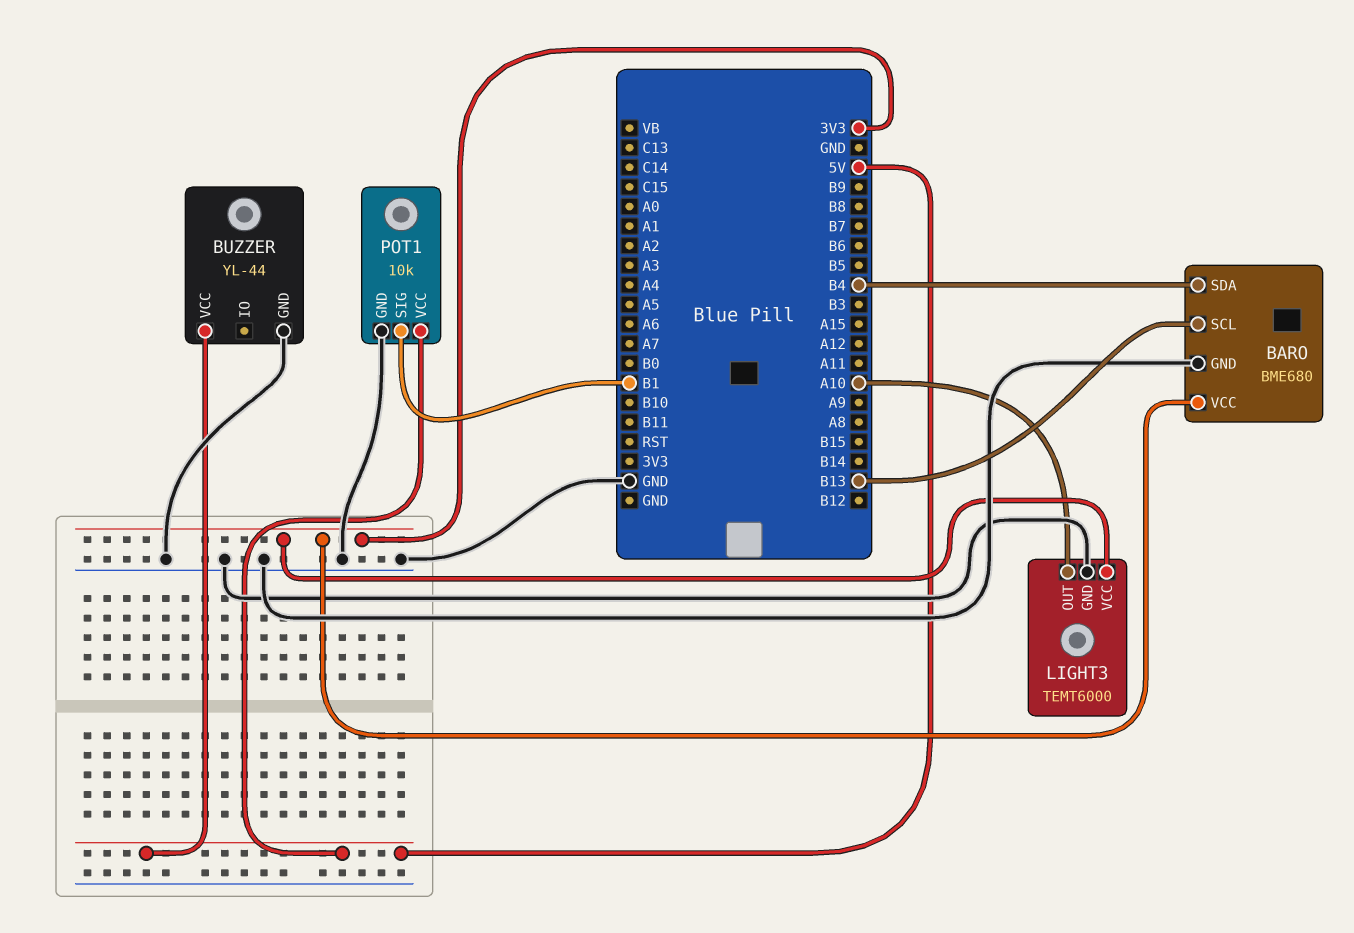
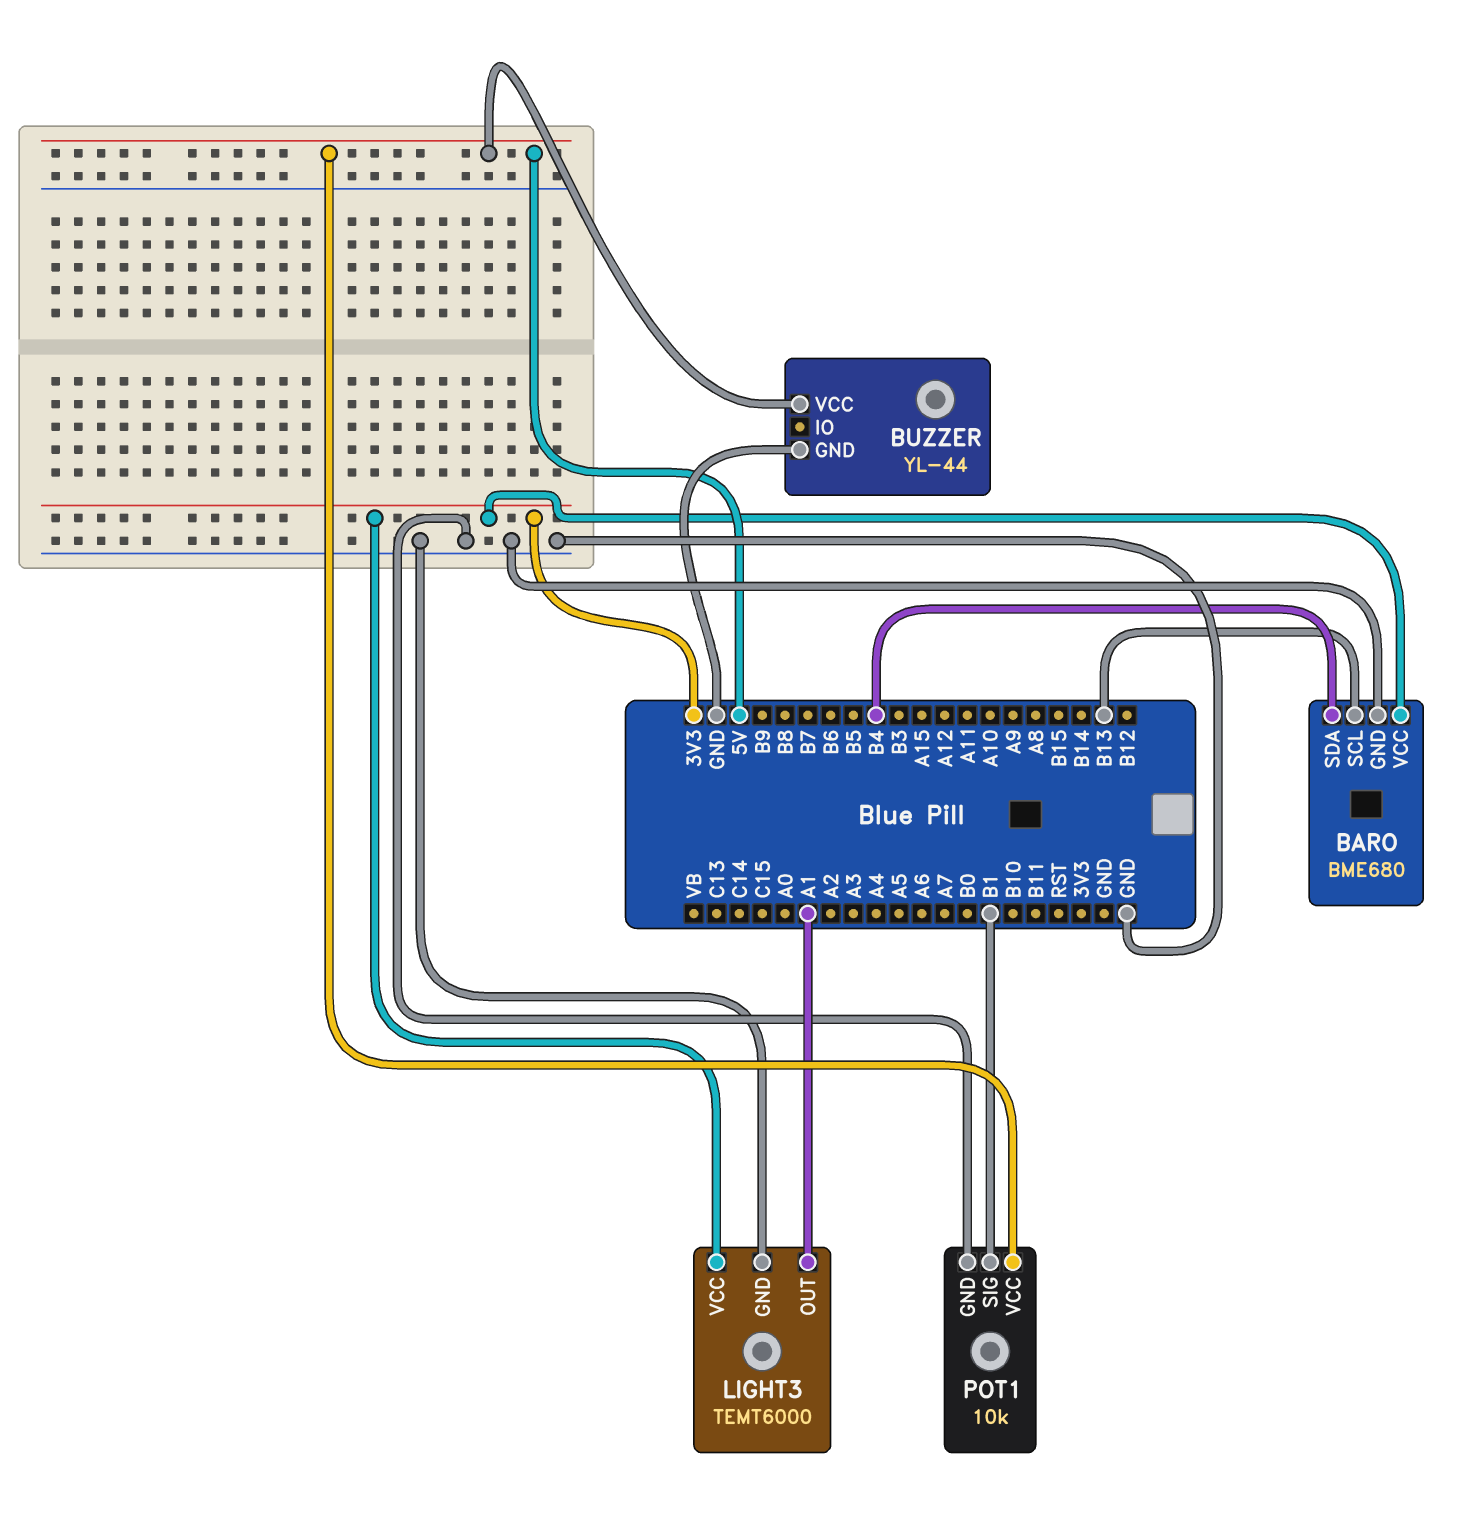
LIGHT3 pin OUT: A10 -> A1

